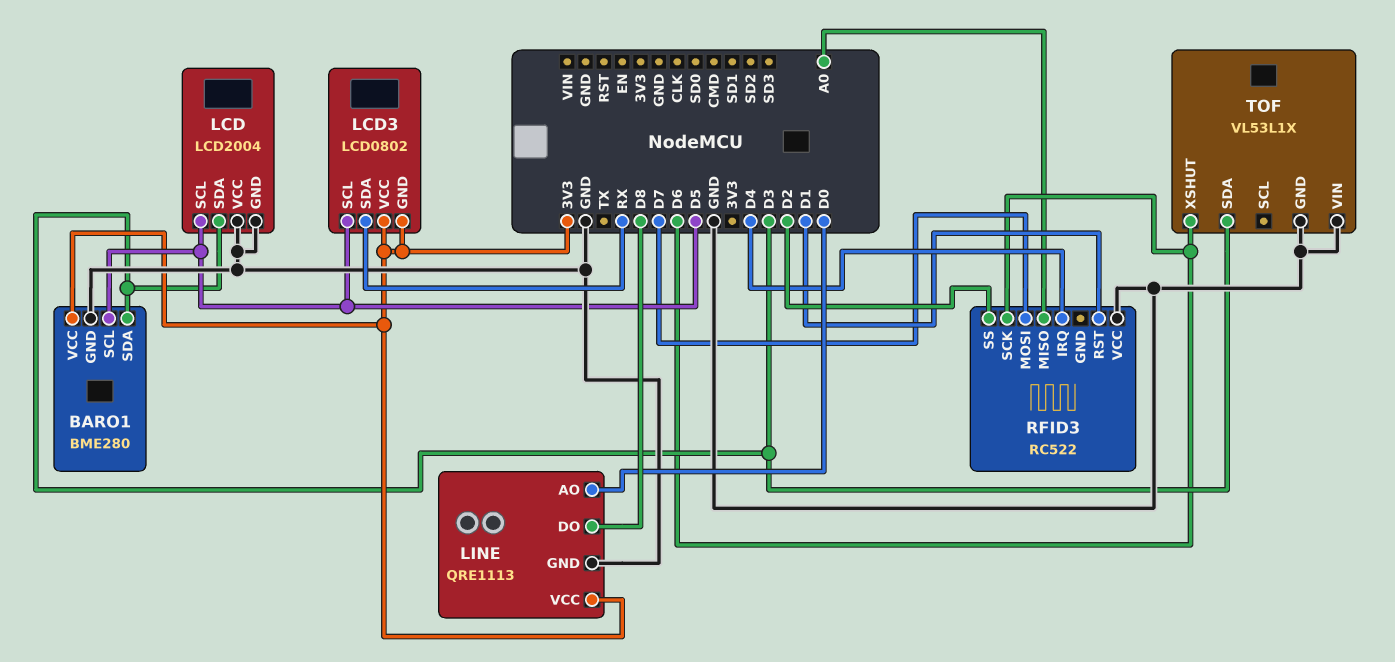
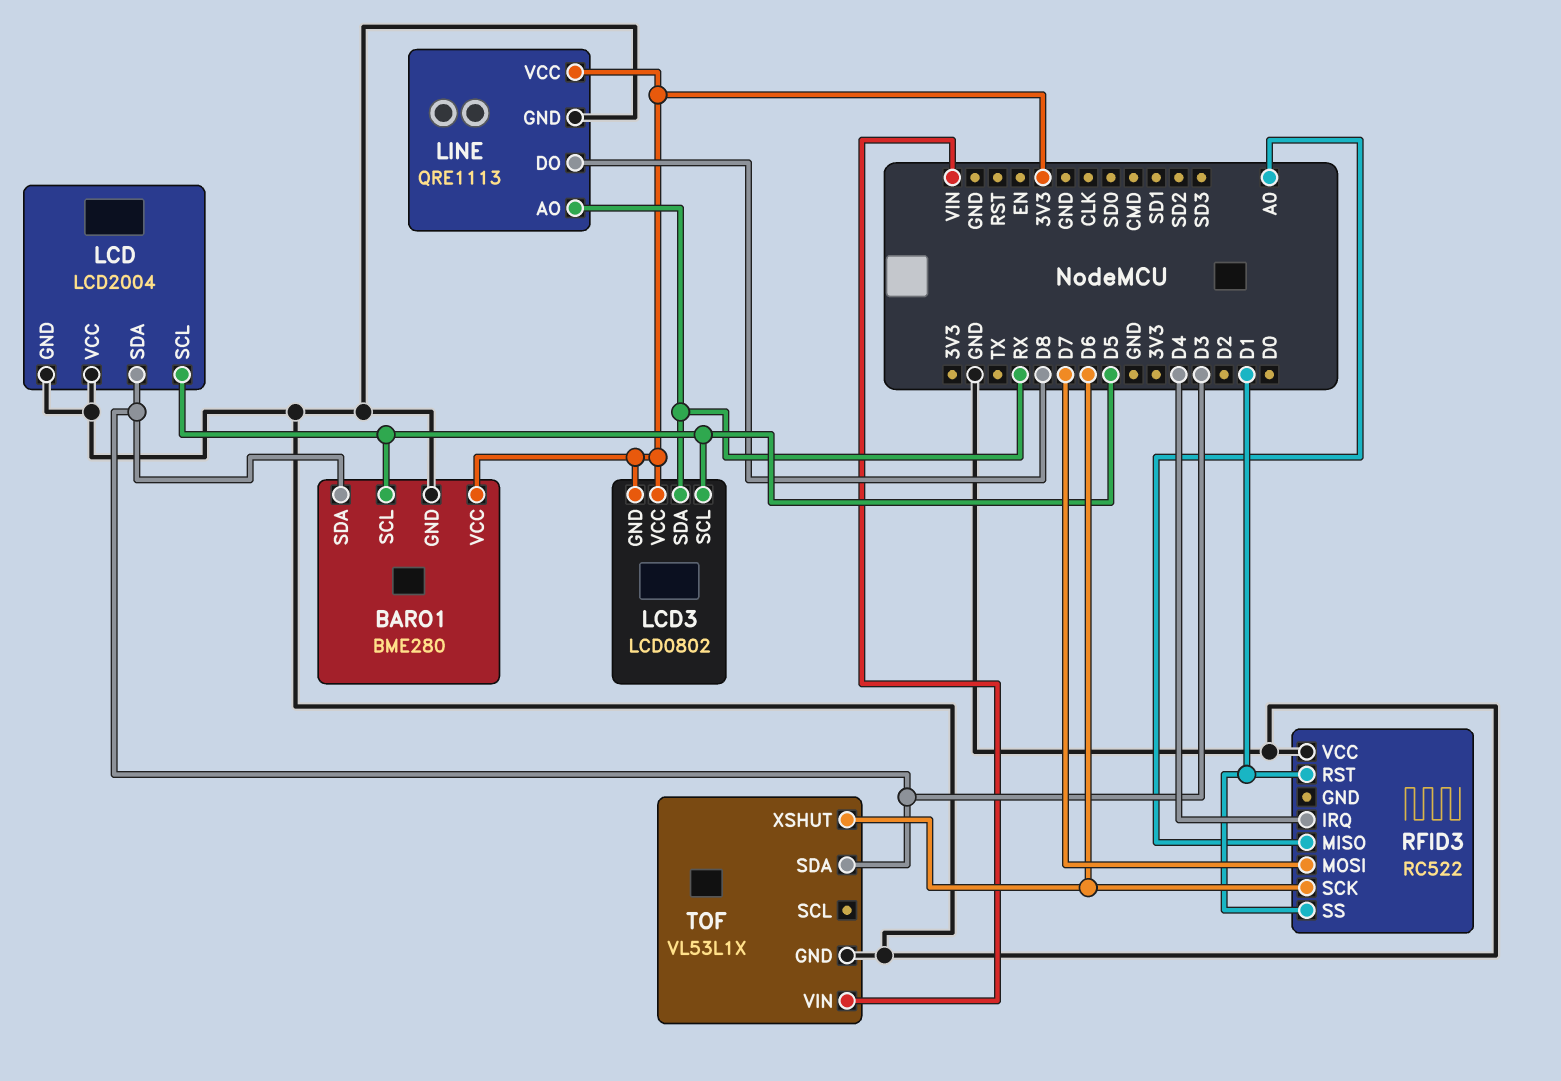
LINE pin AO: D0 -> RX
RFID3 pin SS: D2 -> D1
TOF pin VIN: GND -> VIN

